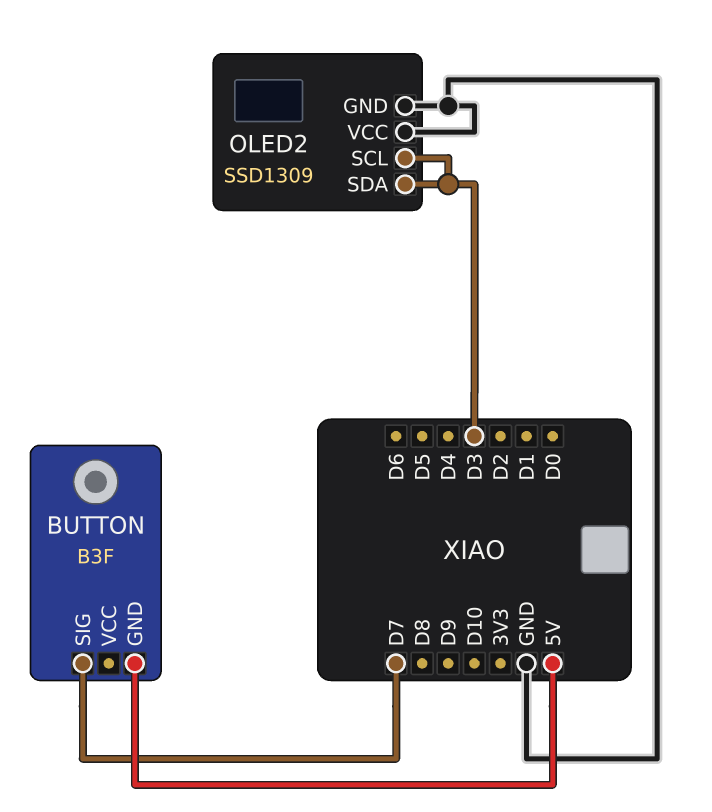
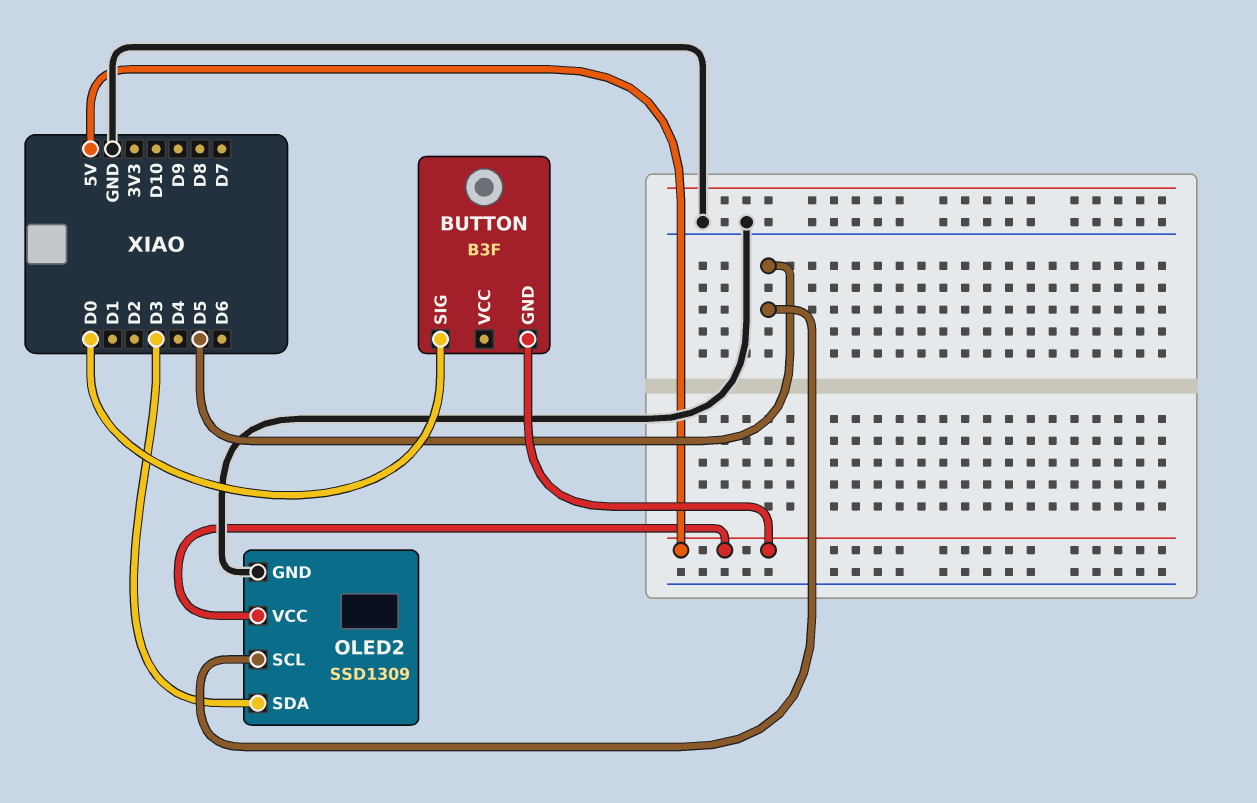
BUTTON pin SIG: D7 -> D0
OLED2 pin SCL: D3 -> D5
OLED2 pin VCC: GND -> 5V

